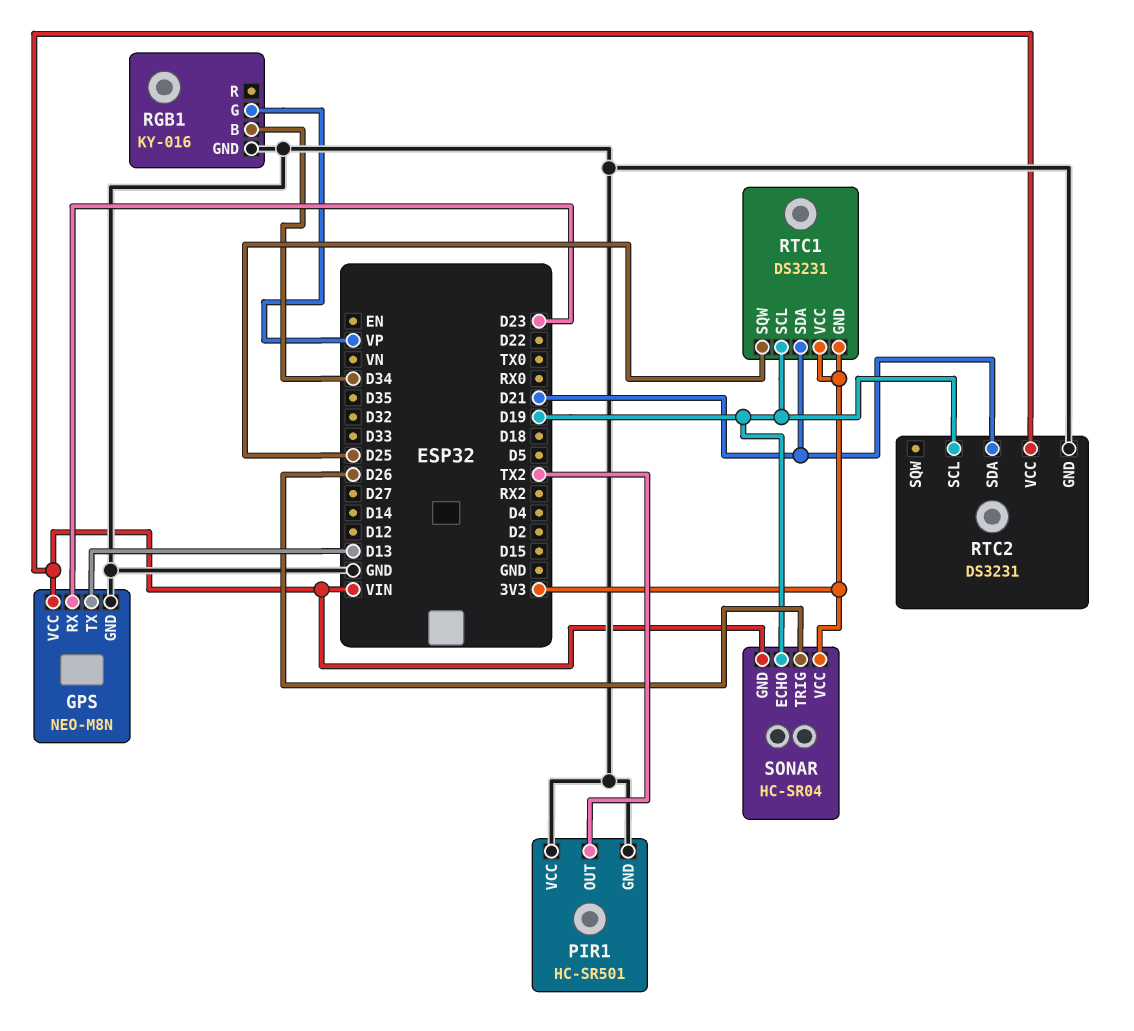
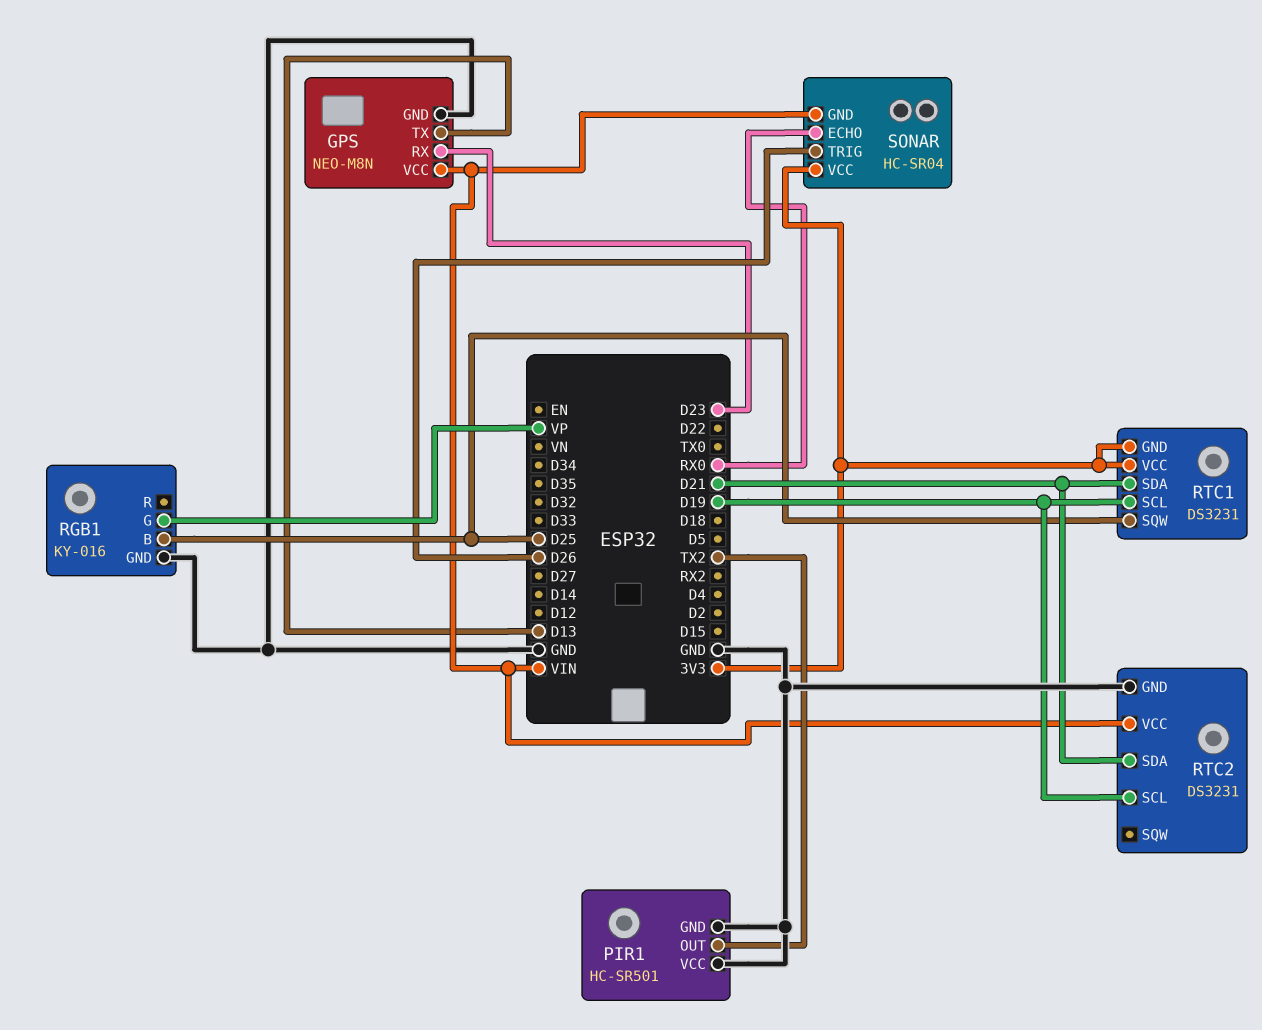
RGB1 pin B: D34 -> D25
SONAR pin ECHO: D19 -> RX0

